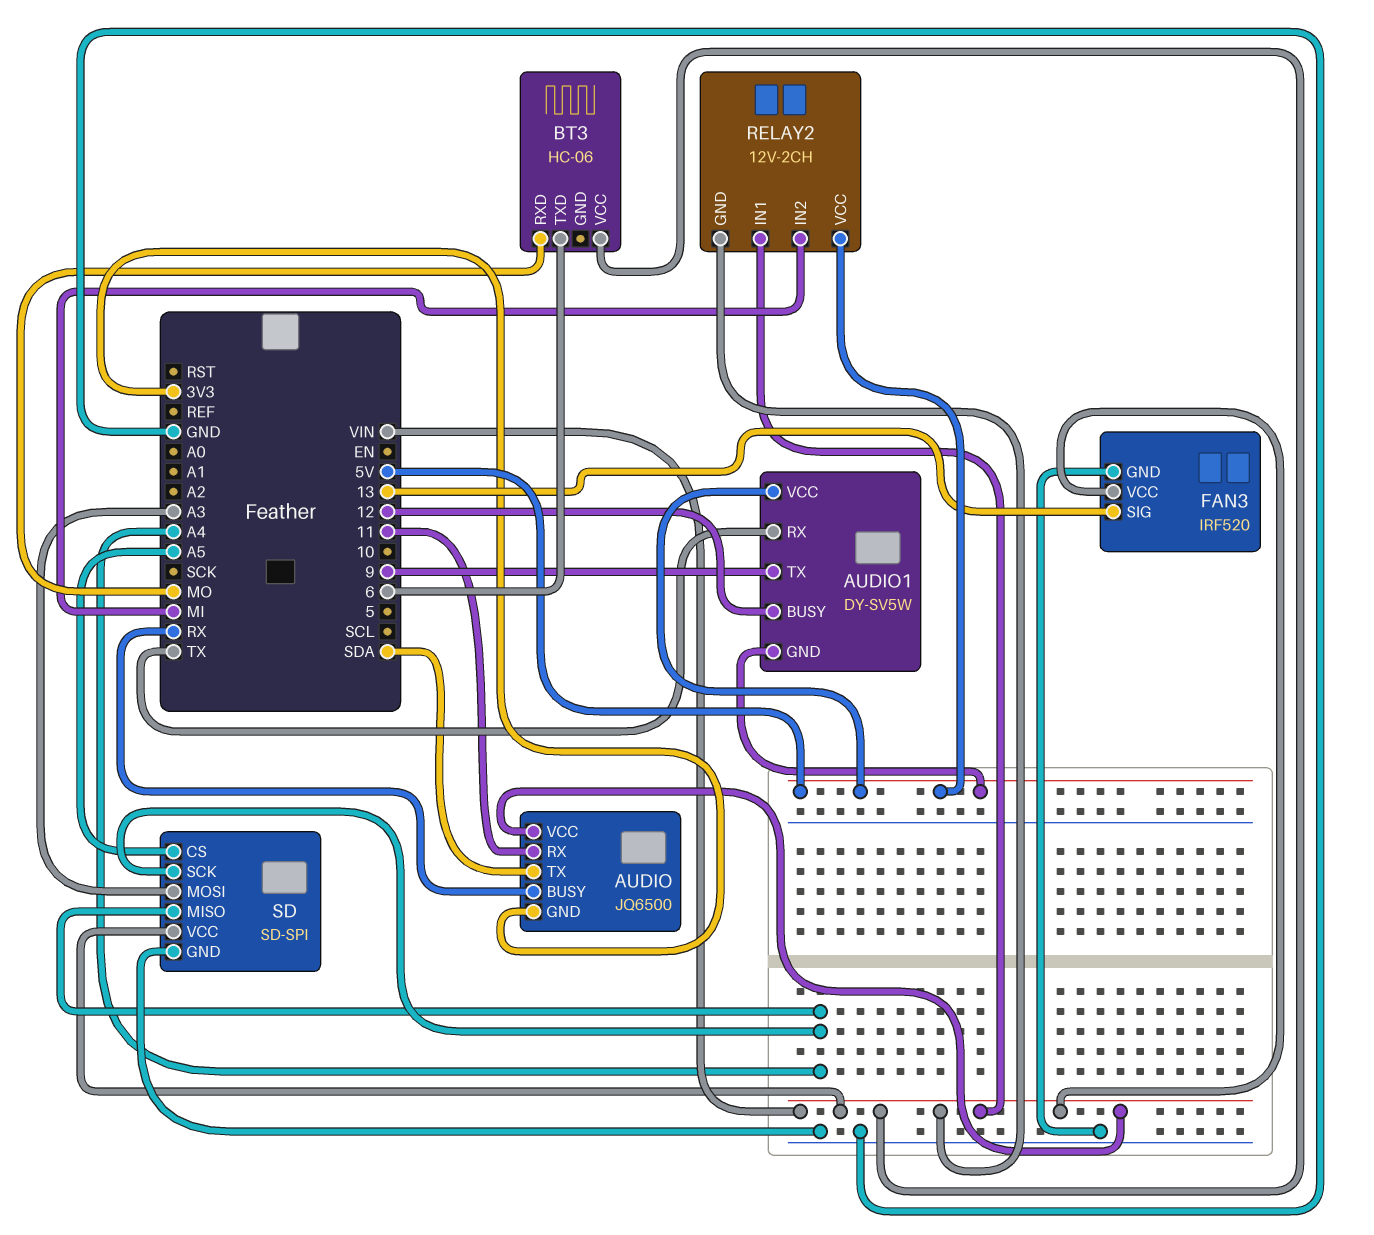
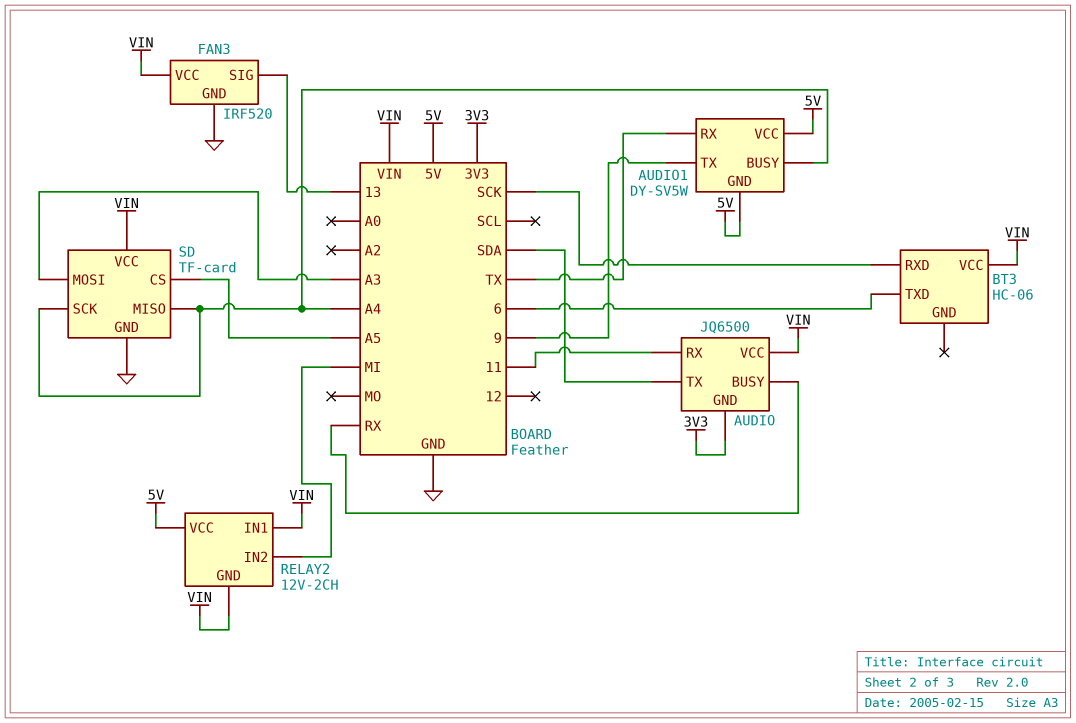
AUDIO1 pin BUSY: 12 -> A4
BT3 pin RXD: MO -> SCK
SD: SD-SPI -> TF-card

